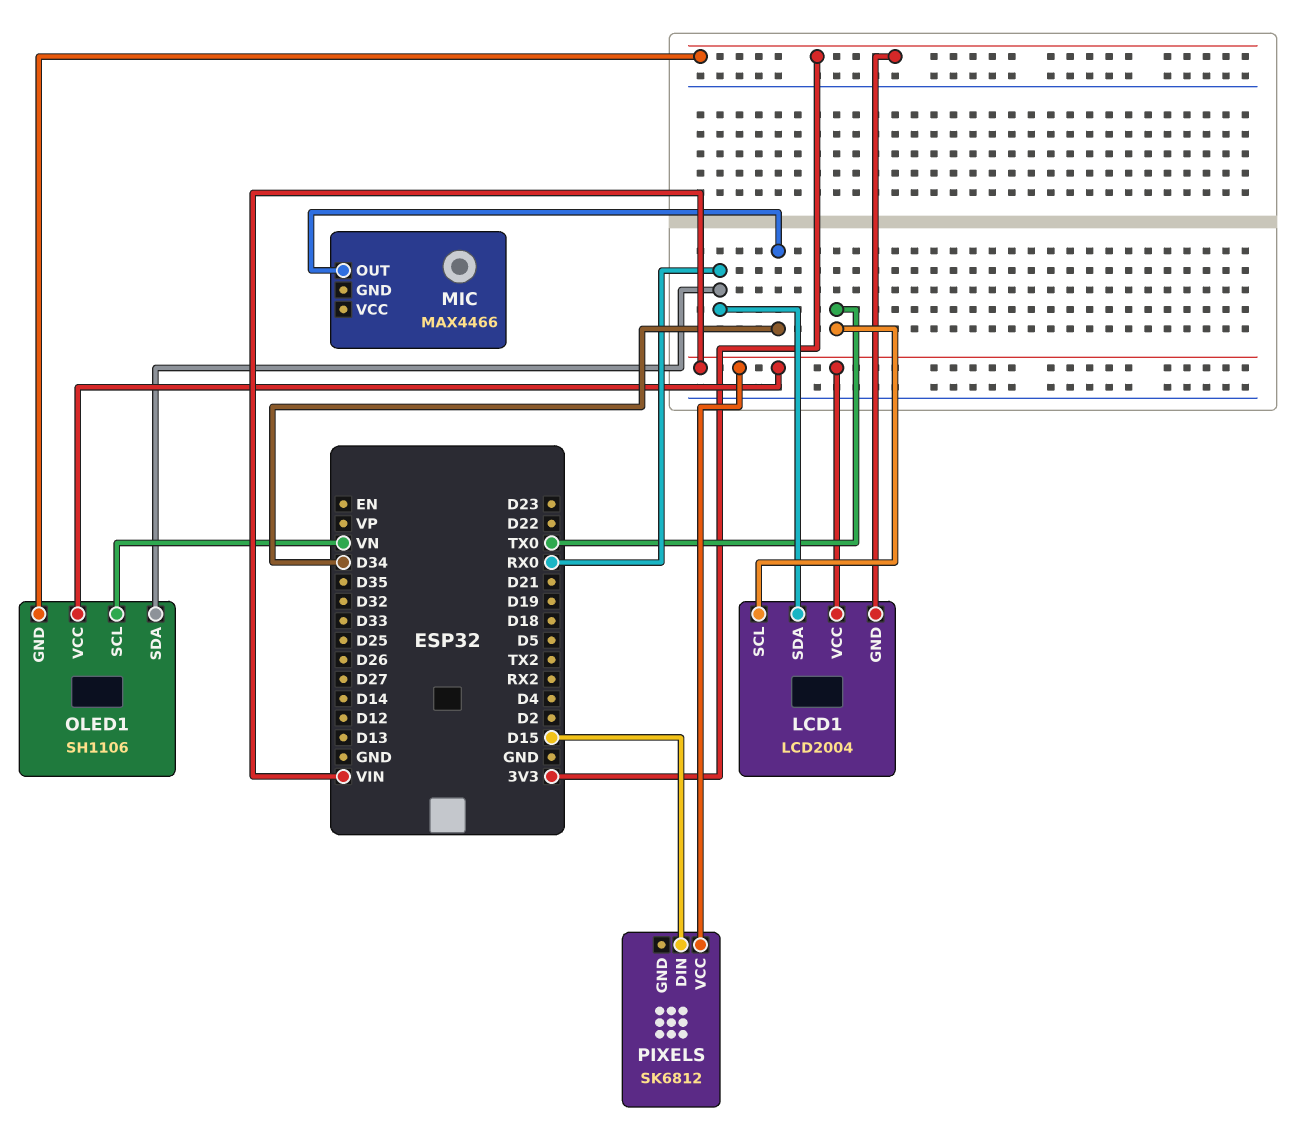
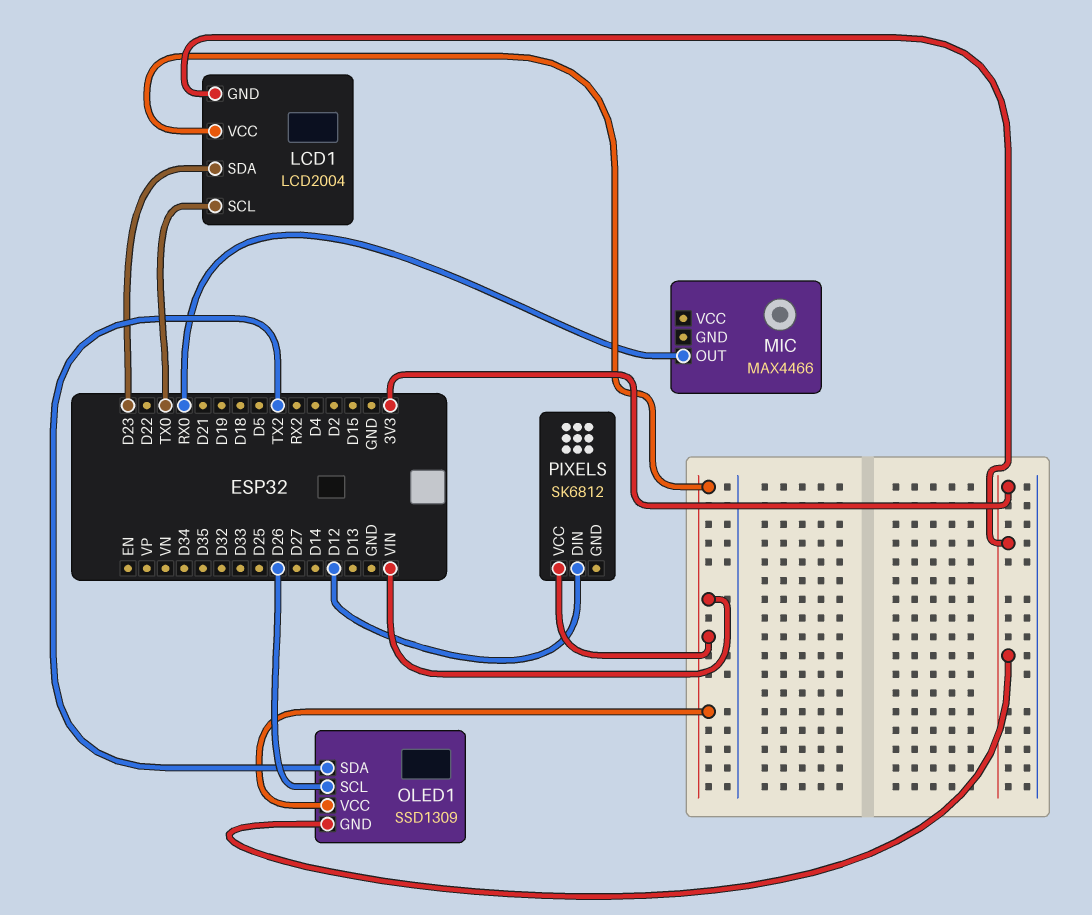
LCD1 pin SDA: RX0 -> D23
MIC pin OUT: D34 -> RX0
OLED1: SH1106 -> SSD1309
OLED1 pin SCL: VN -> D26
OLED1 pin SDA: RX0 -> TX2
PIXELS pin DIN: D15 -> D12

